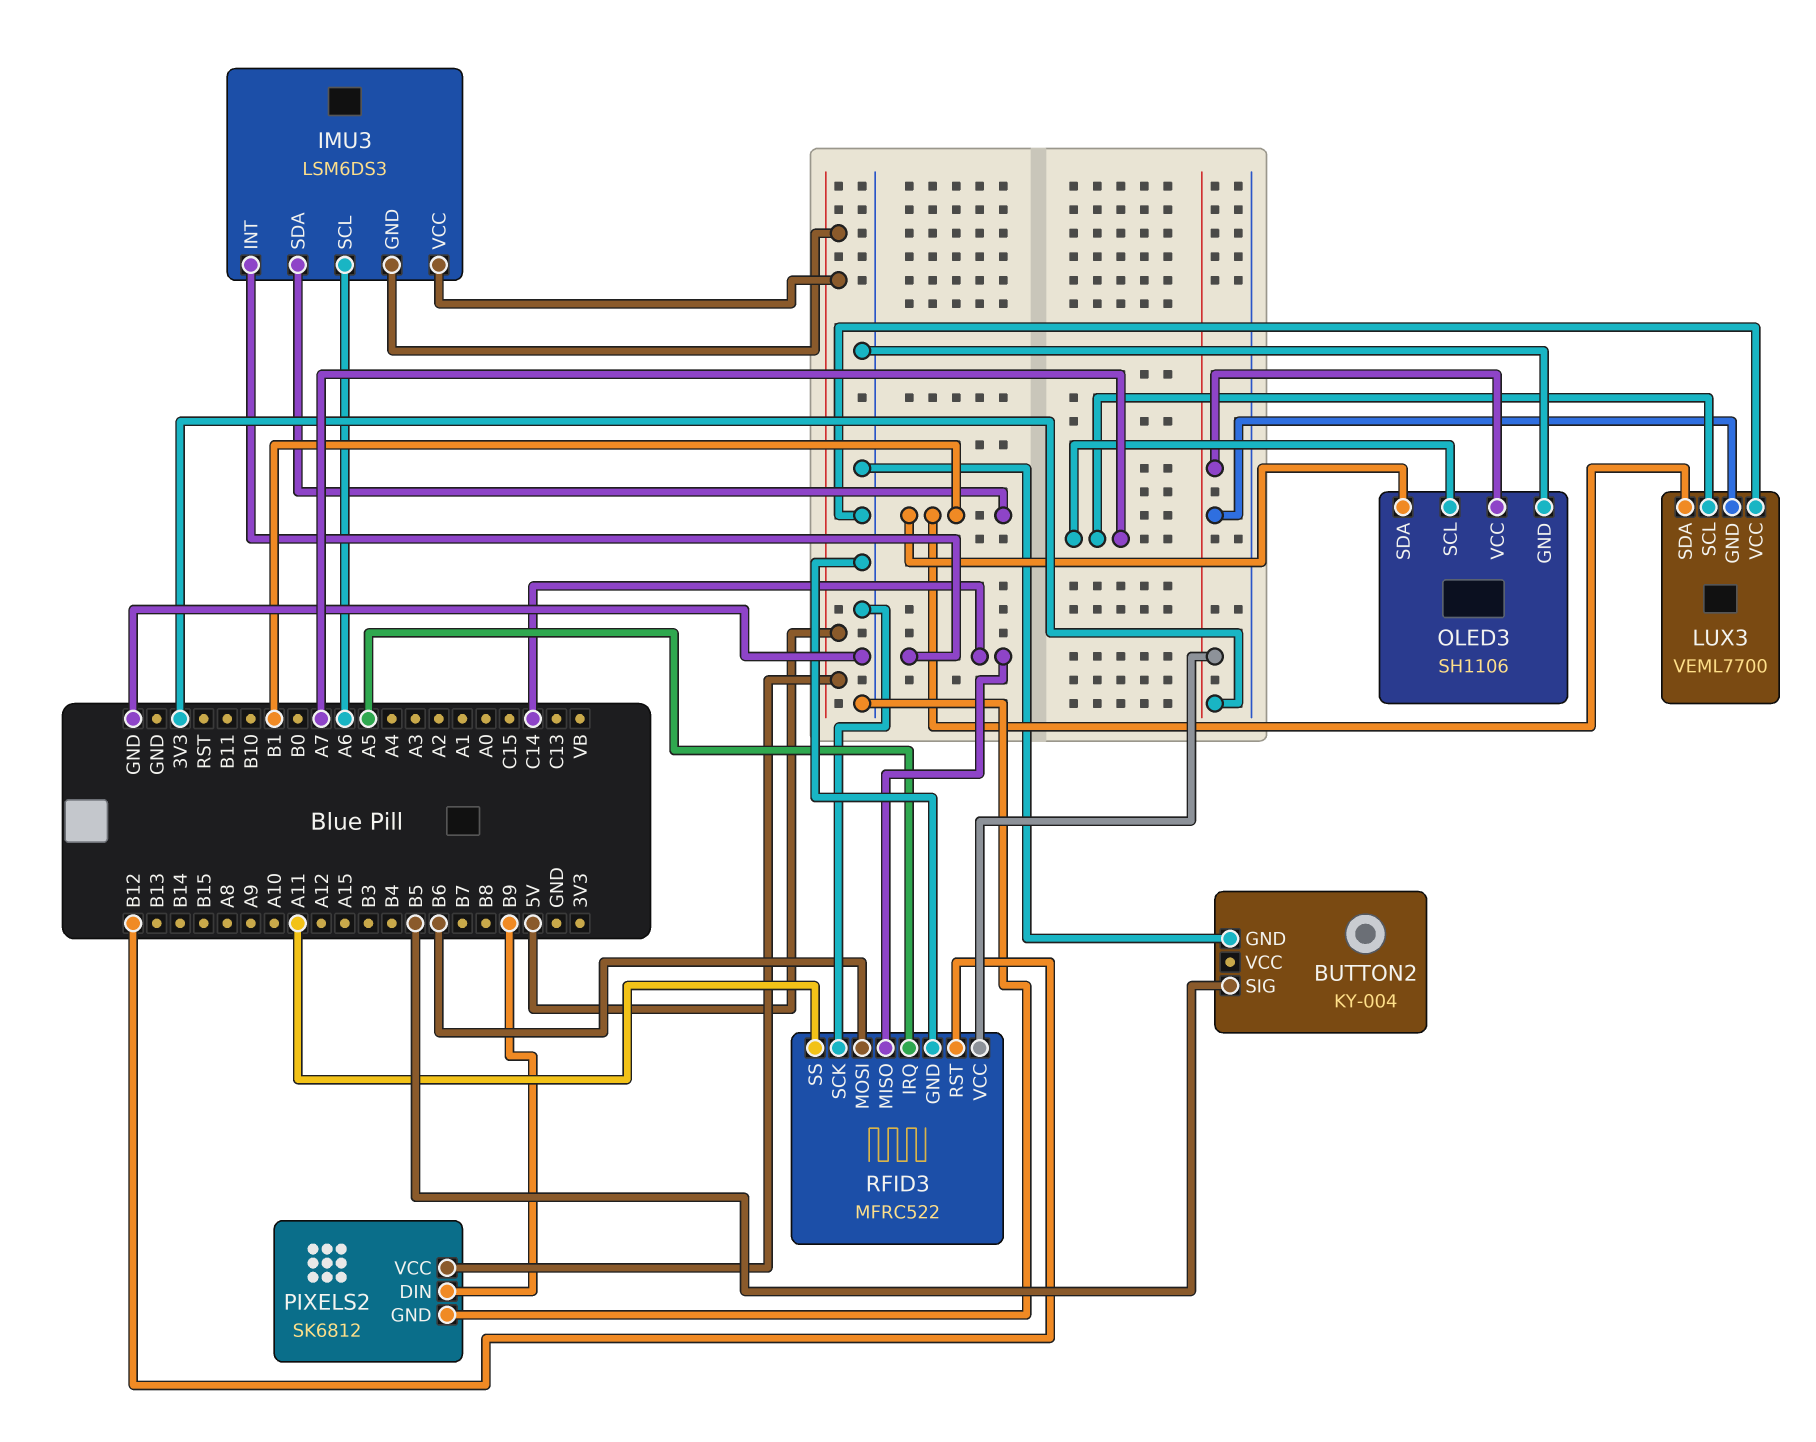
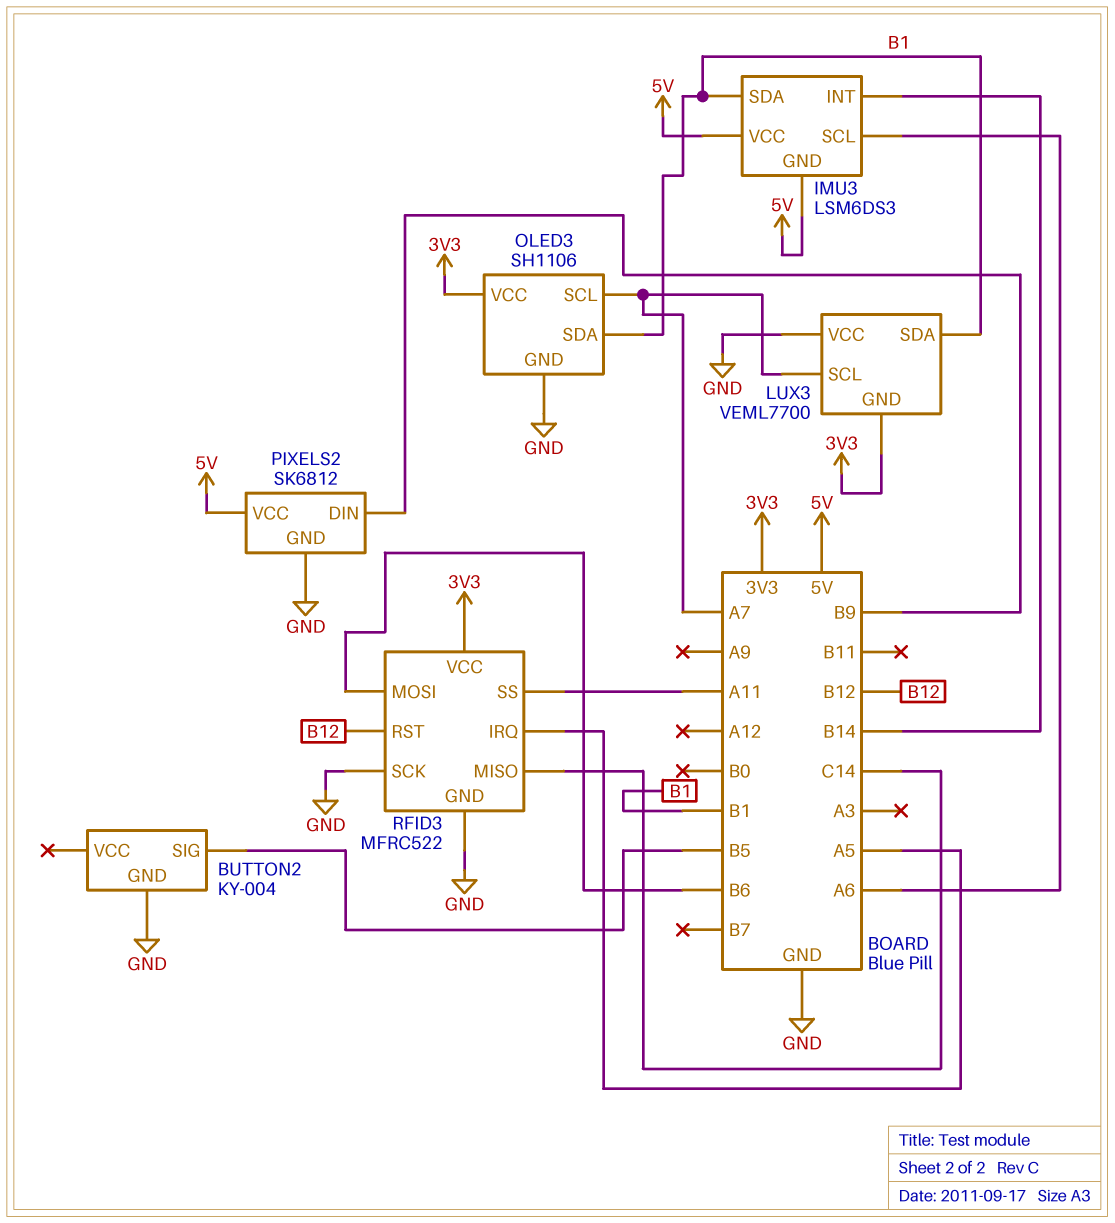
IMU3 pin INT: C14 -> B14

